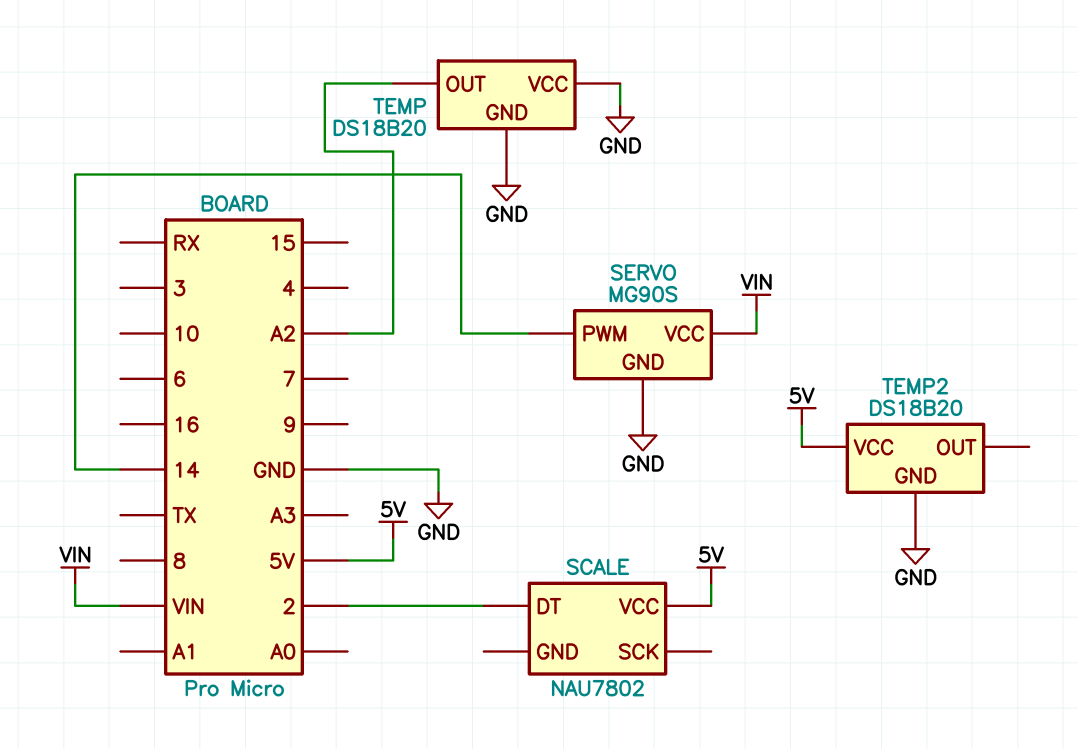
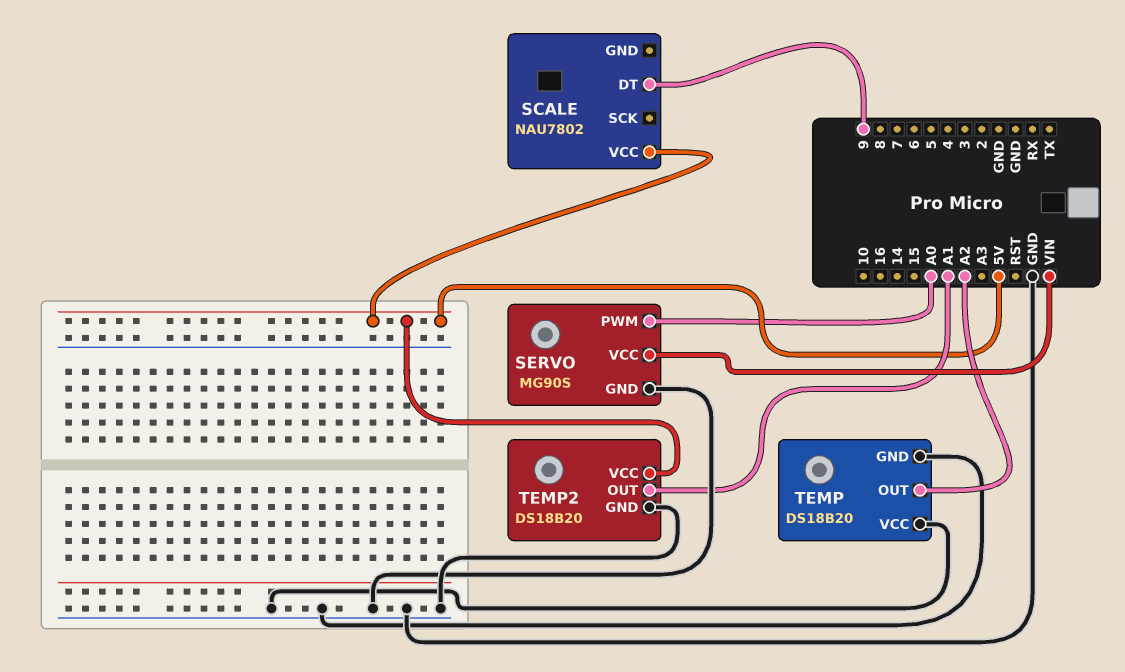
SCALE pin DT: 2 -> 9
SERVO pin PWM: 14 -> A0
TEMP2 pin OUT: none -> A1

